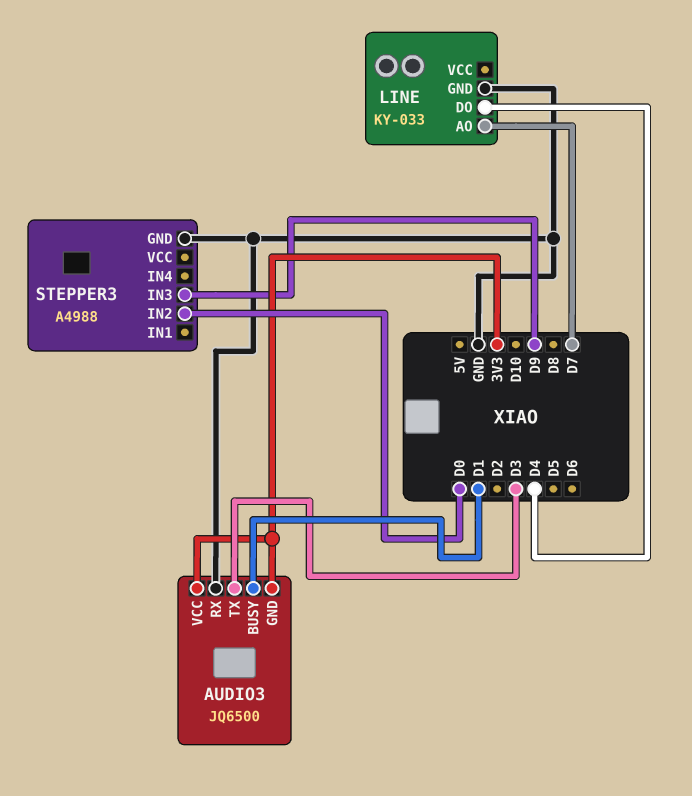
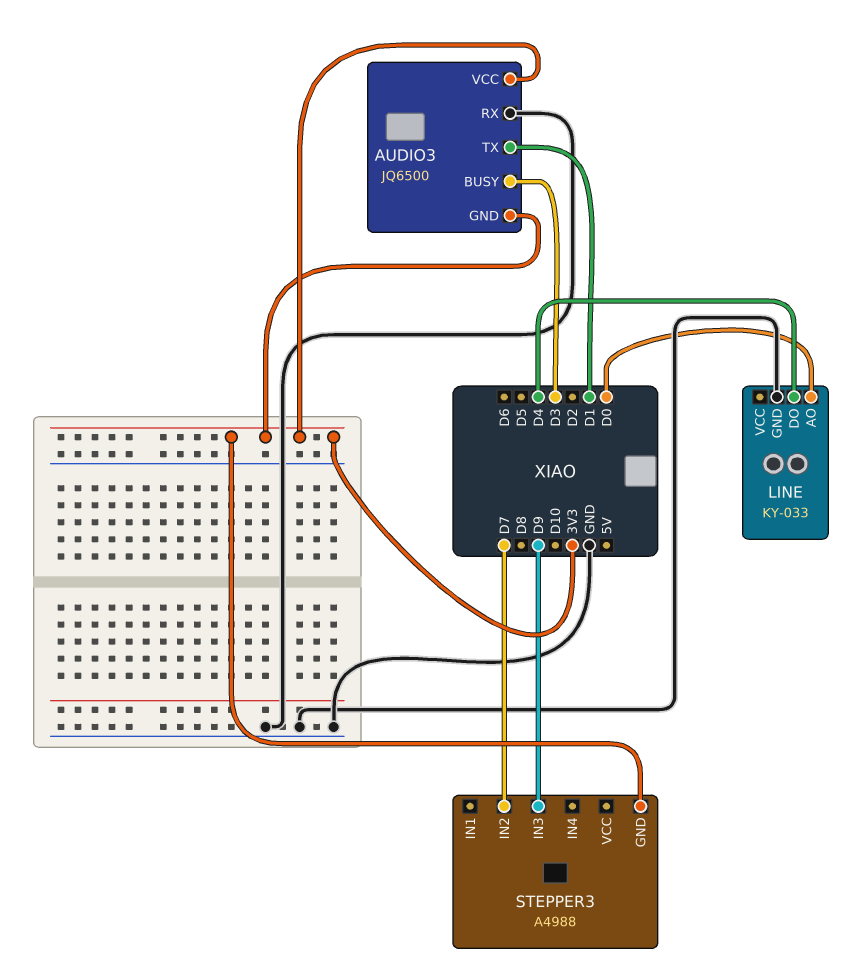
AUDIO3 pin BUSY: D1 -> D3
AUDIO3 pin TX: D3 -> D1
LINE pin AO: D7 -> D0
STEPPER3 pin GND: GND -> 3V3
STEPPER3 pin IN2: D0 -> D7

